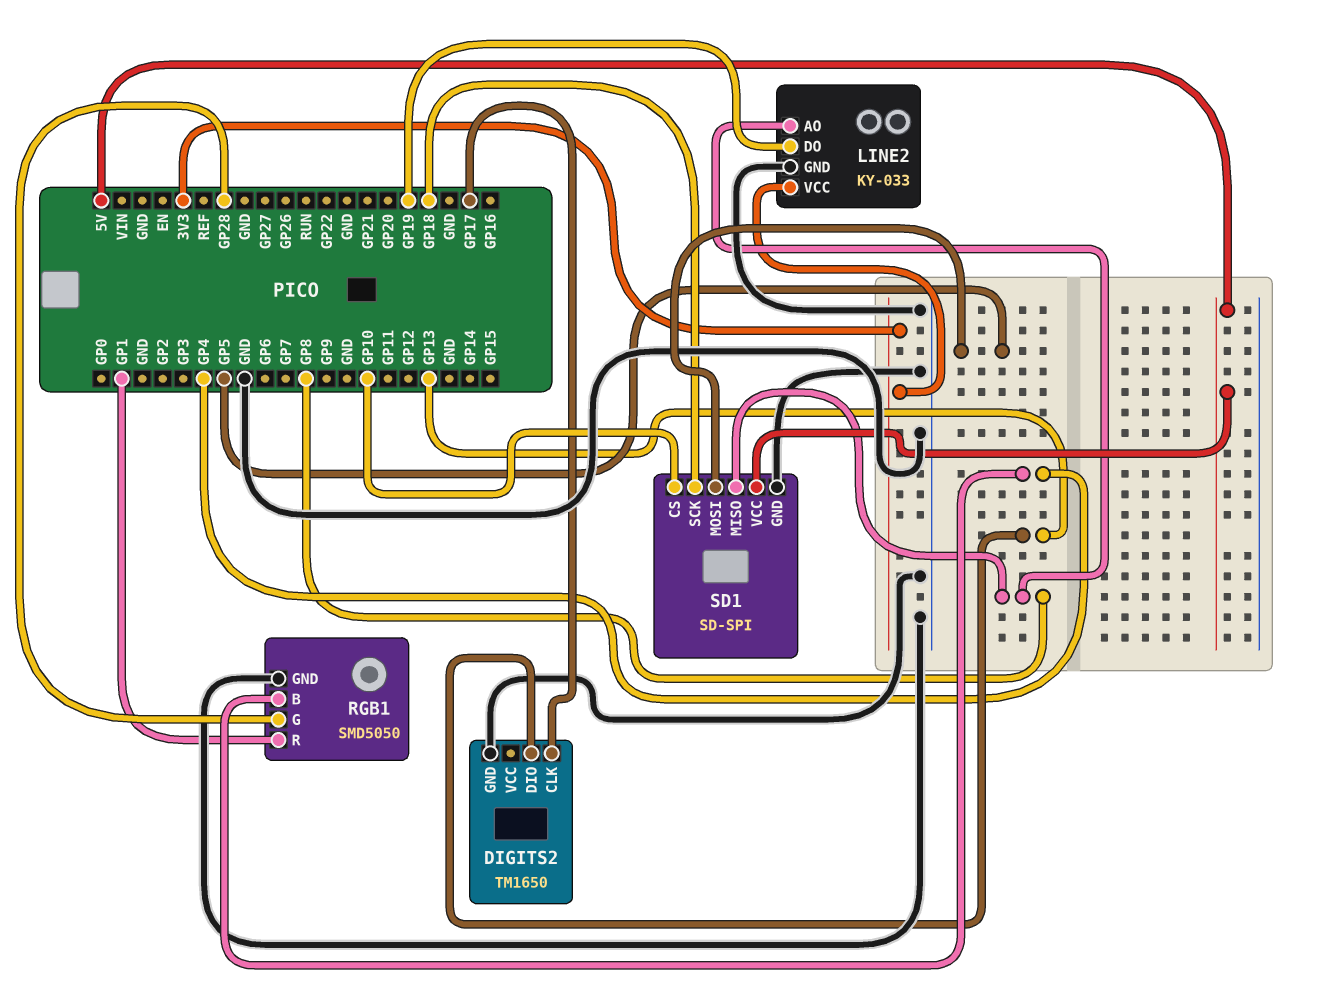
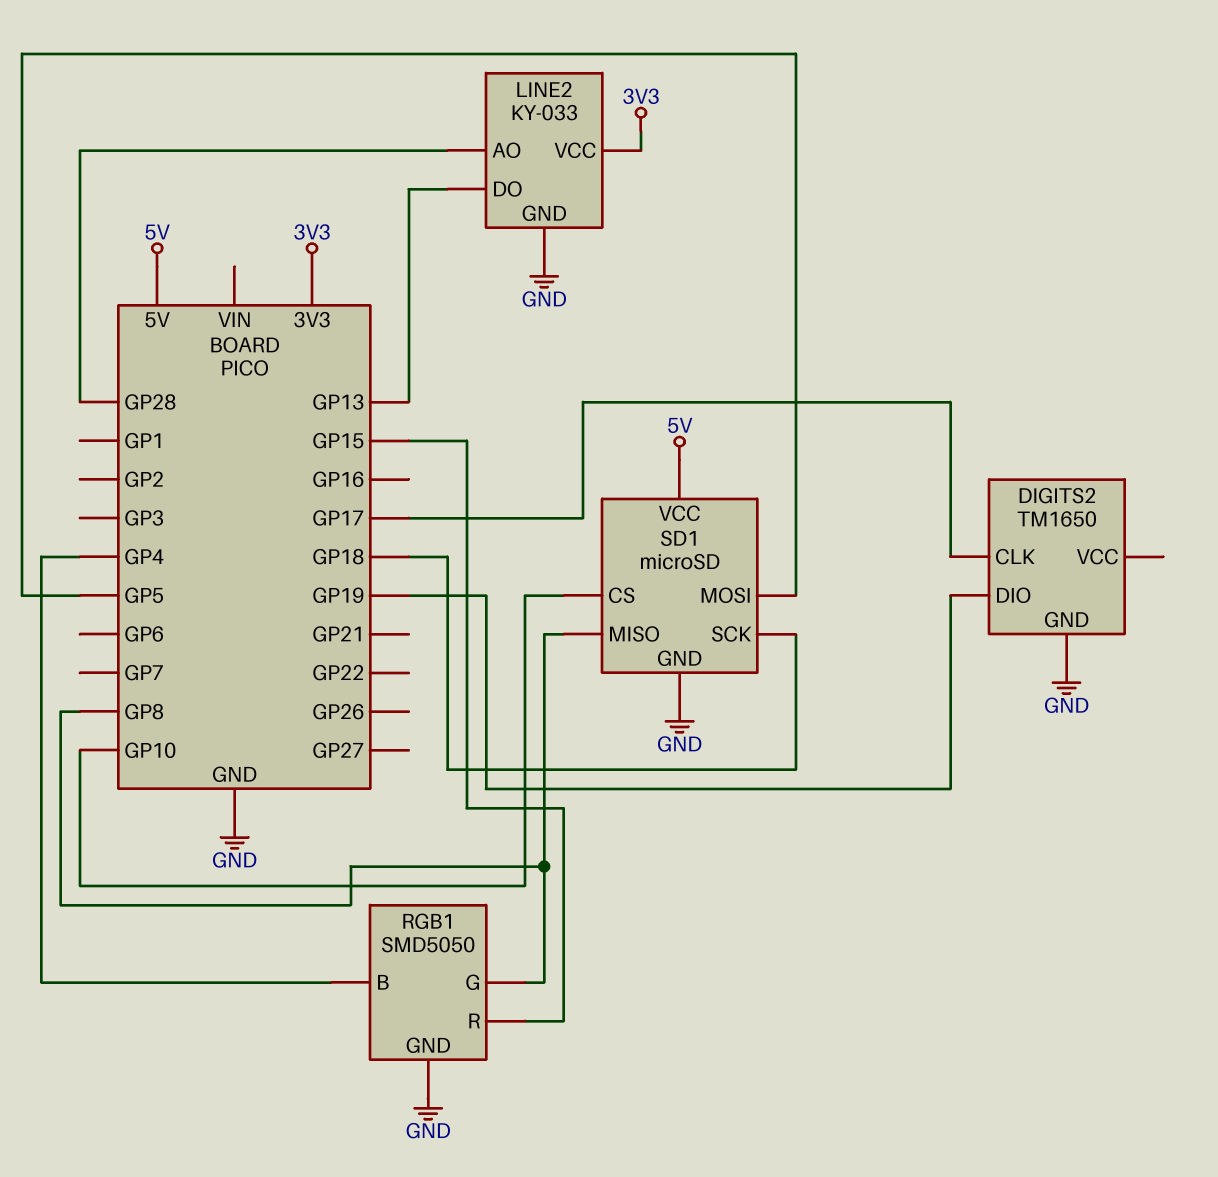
DIGITS2 pin DIO: GP13 -> GP19
LINE2 pin AO: GP8 -> GP28
LINE2 pin DO: GP19 -> GP13
RGB1 pin G: GP28 -> GP8
RGB1 pin R: GP1 -> GP15
SD1: SD-SPI -> microSD

